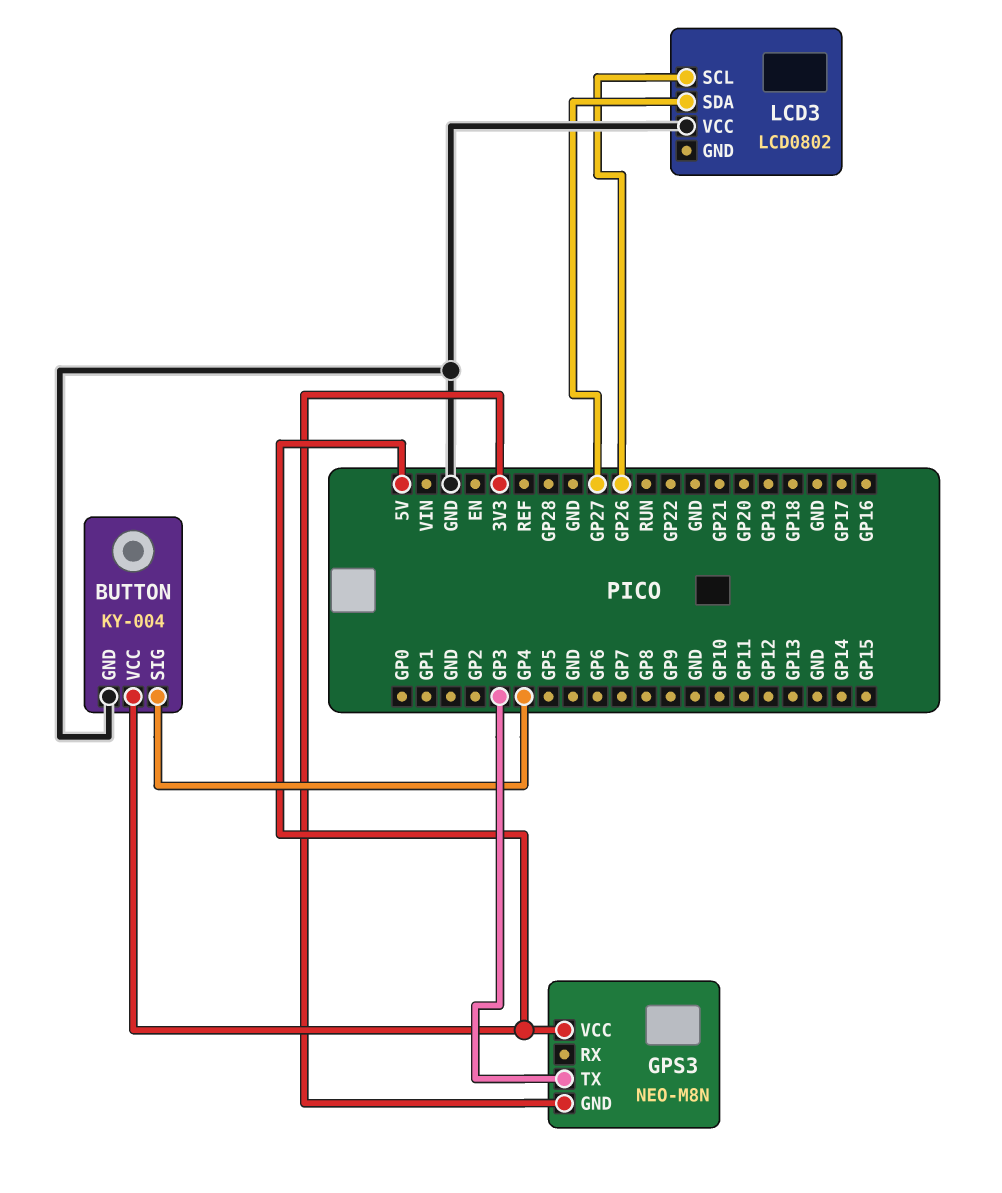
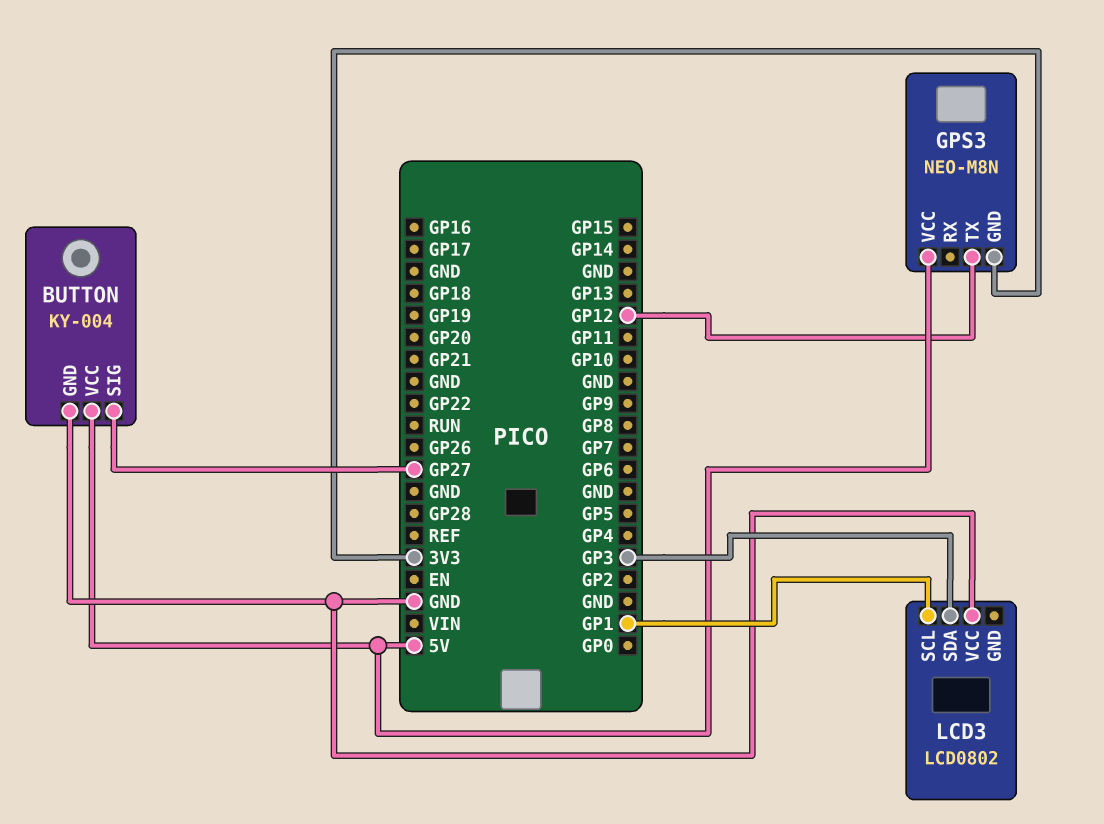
BUTTON pin SIG: GP4 -> GP27
GPS3 pin TX: GP3 -> GP12
LCD3 pin SCL: GP26 -> GP1
LCD3 pin SDA: GP27 -> GP3

